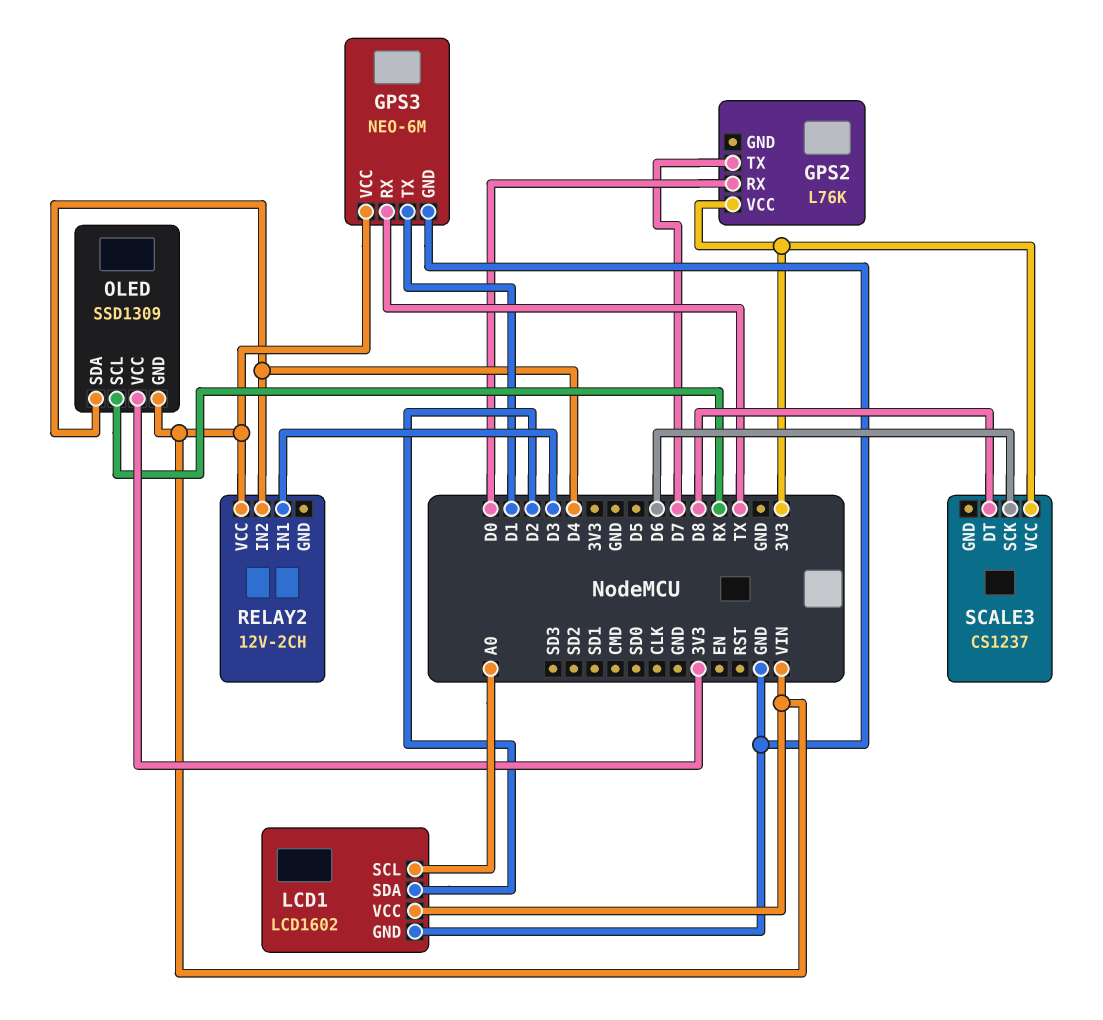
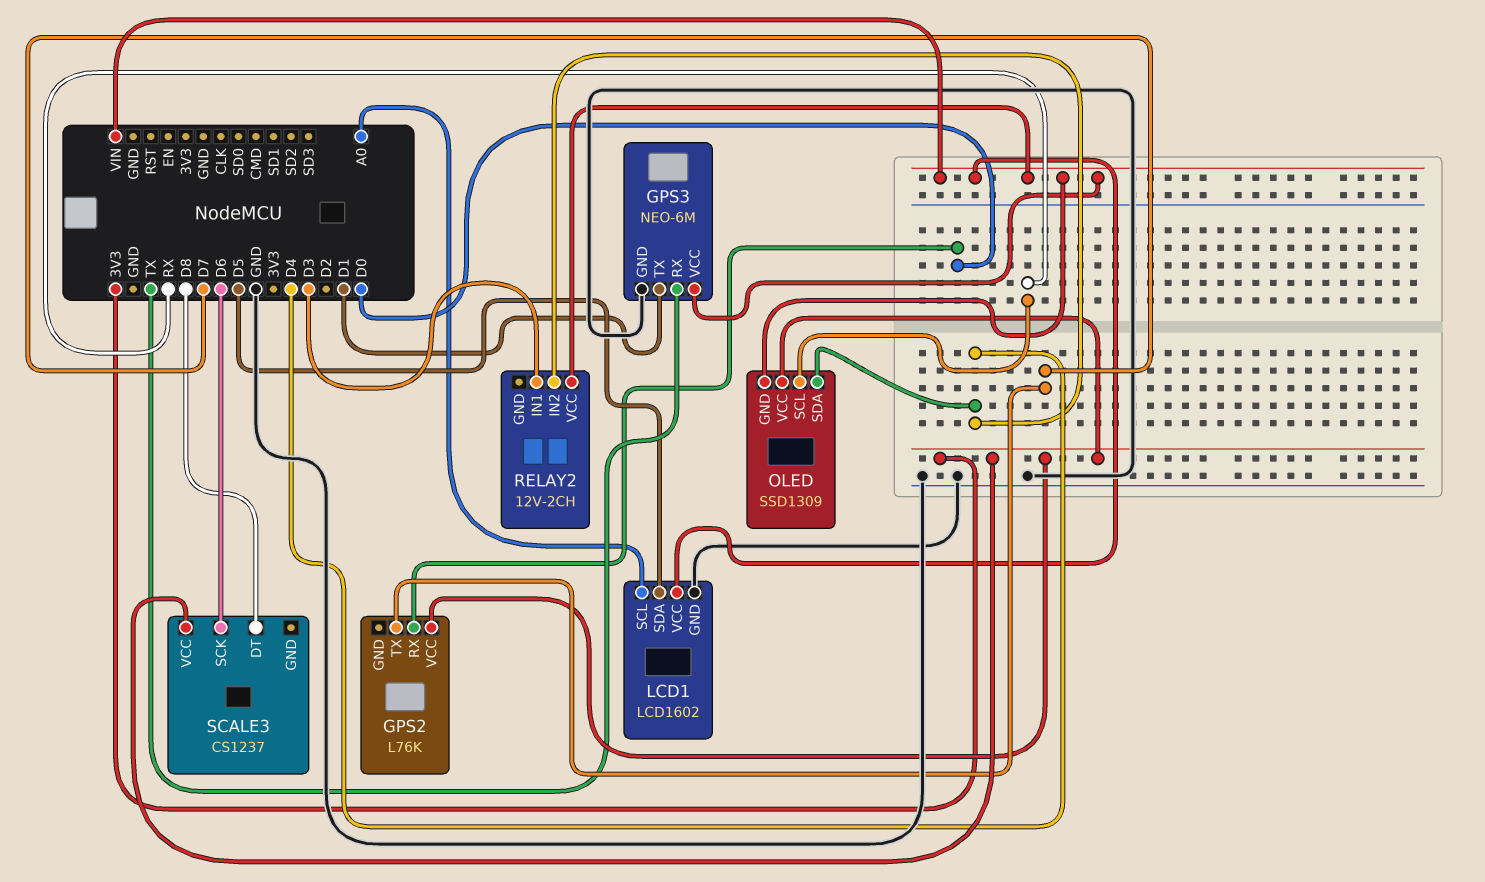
LCD1 pin SDA: D2 -> D5

